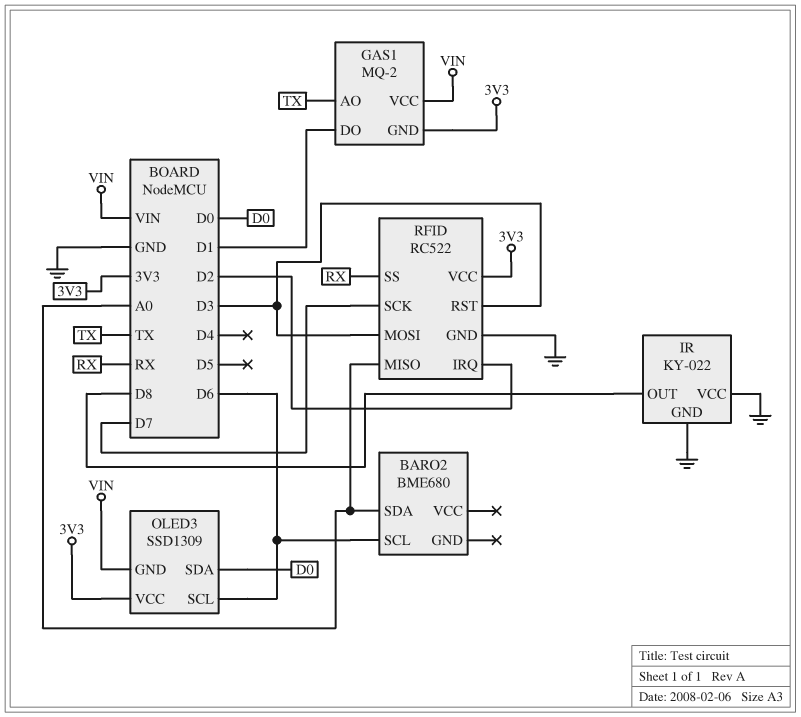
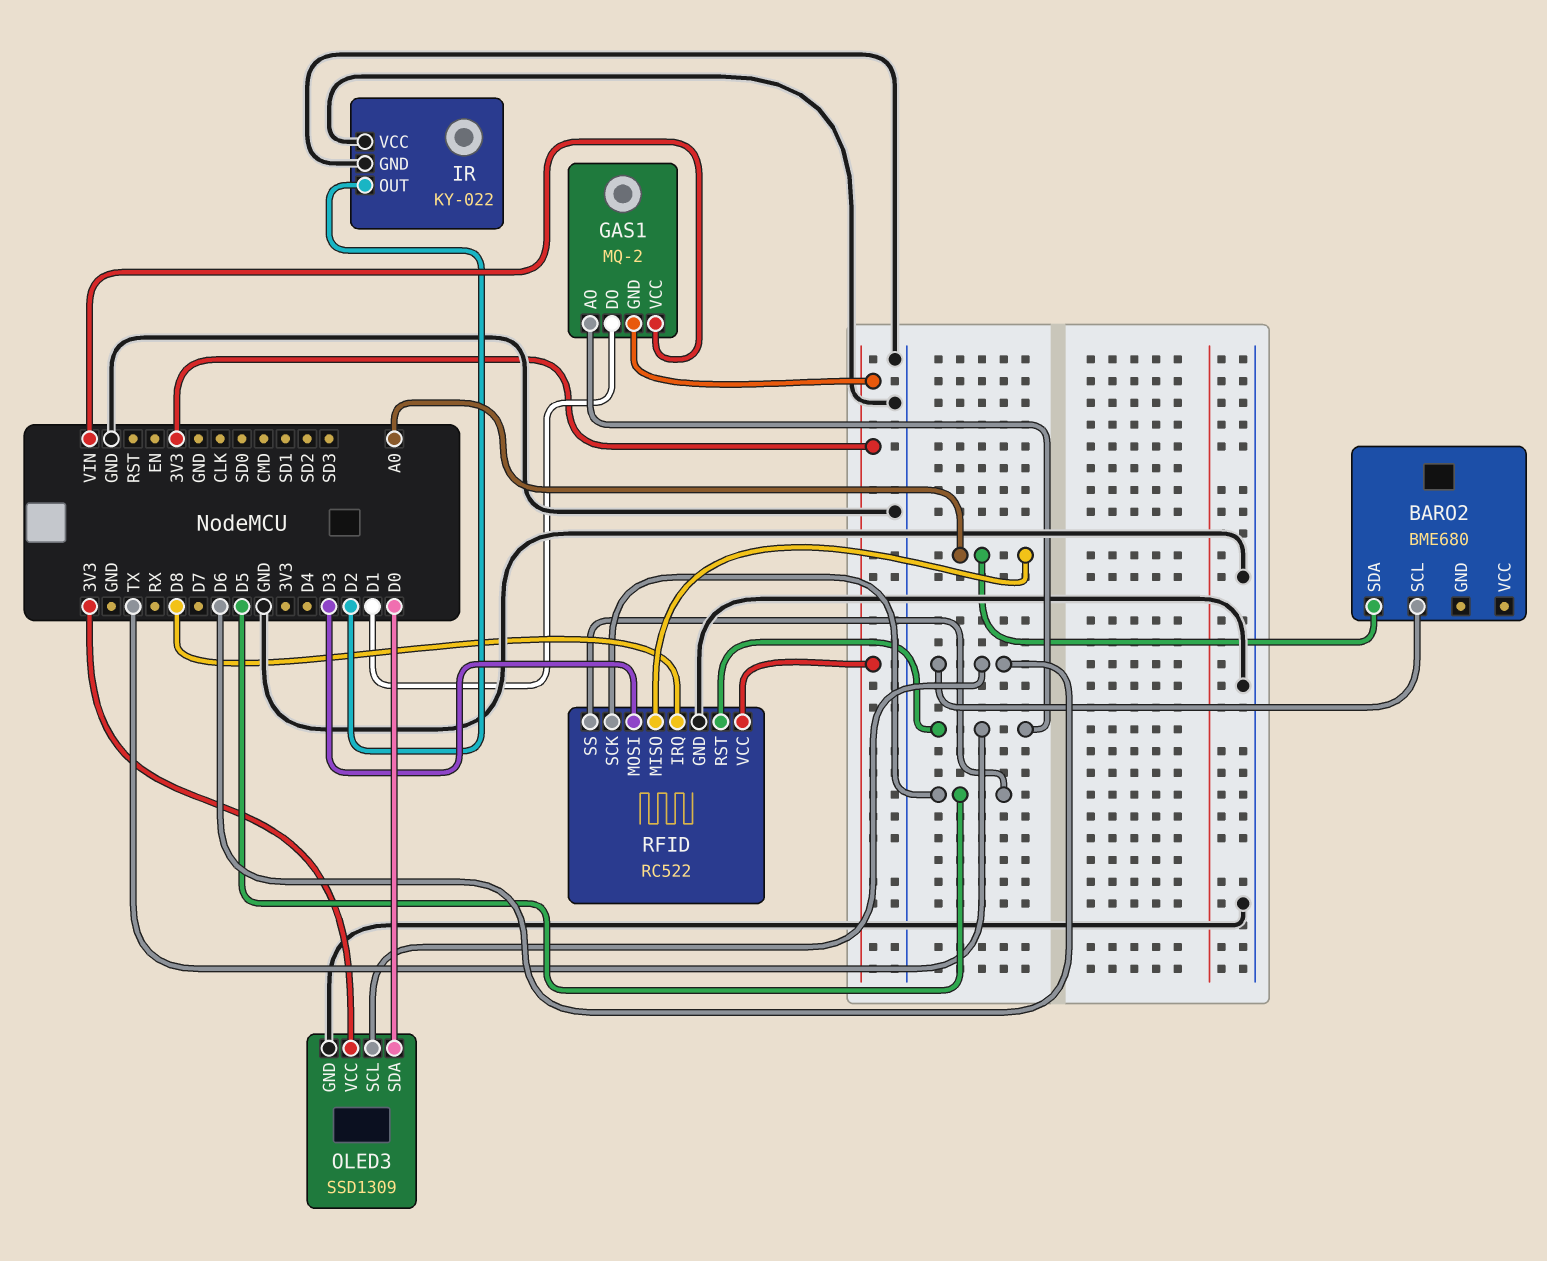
IR pin OUT: D8 -> D2
OLED3 pin GND: VIN -> GND
RFID pin IRQ: D2 -> D8
RFID pin RST: D3 -> TX
RFID pin SCK: D7 -> D5
RFID pin SS: RX -> D5

